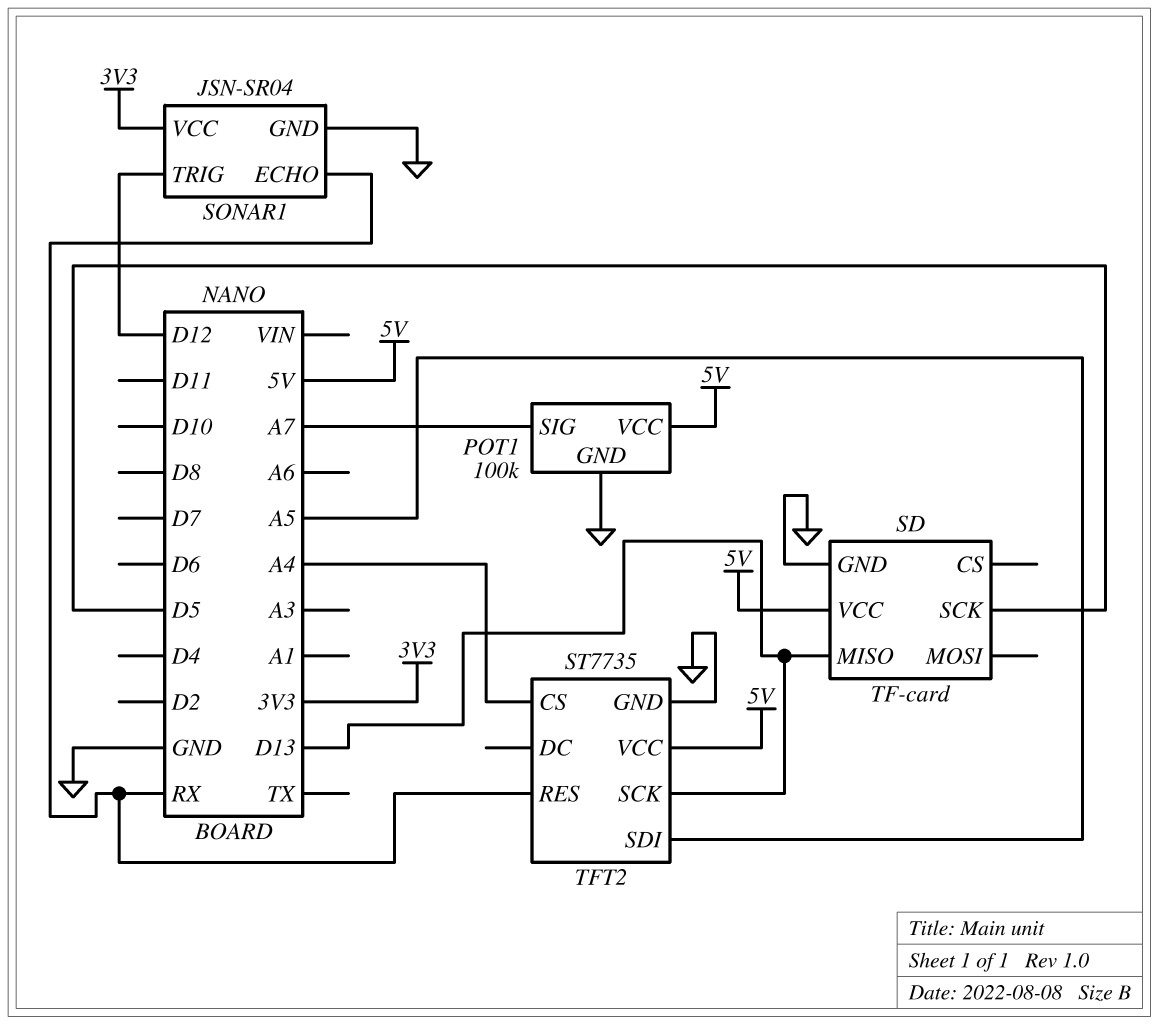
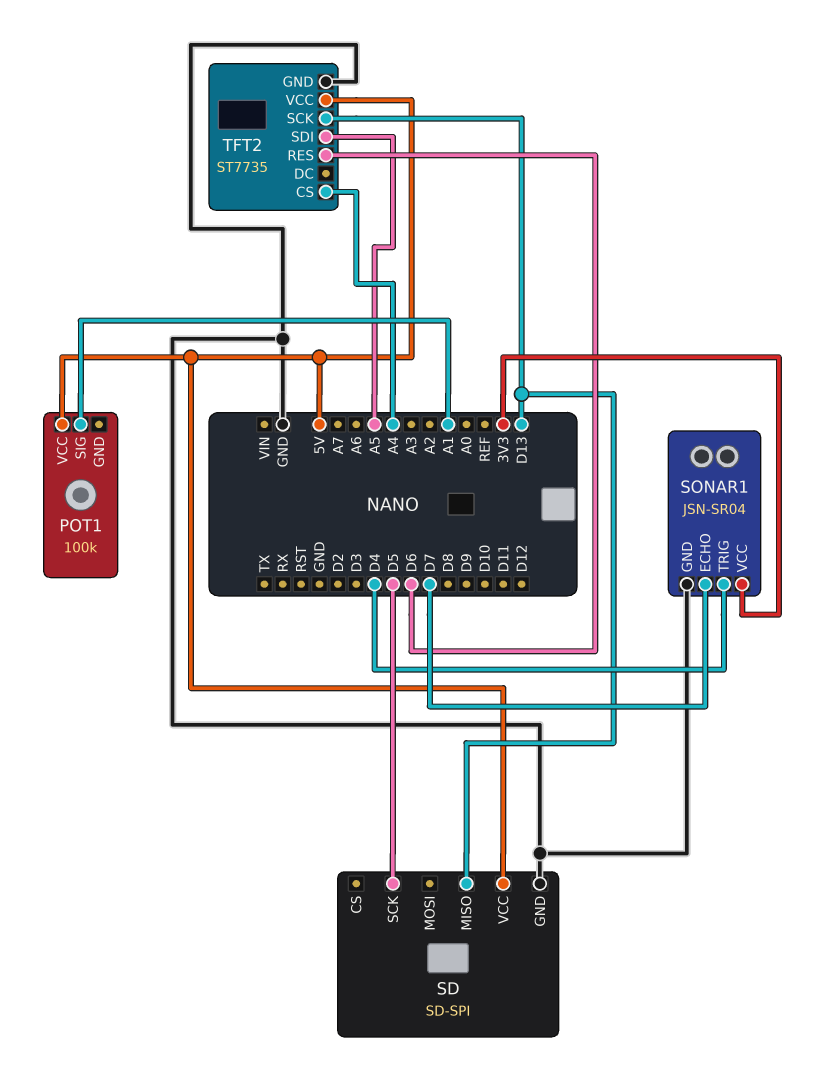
POT1 pin GND: GND -> none
POT1 pin SIG: A7 -> A1
SD: TF-card -> SD-SPI
SONAR1 pin ECHO: RX -> D7
SONAR1 pin TRIG: D12 -> D4
TFT2 pin RES: RX -> D6

